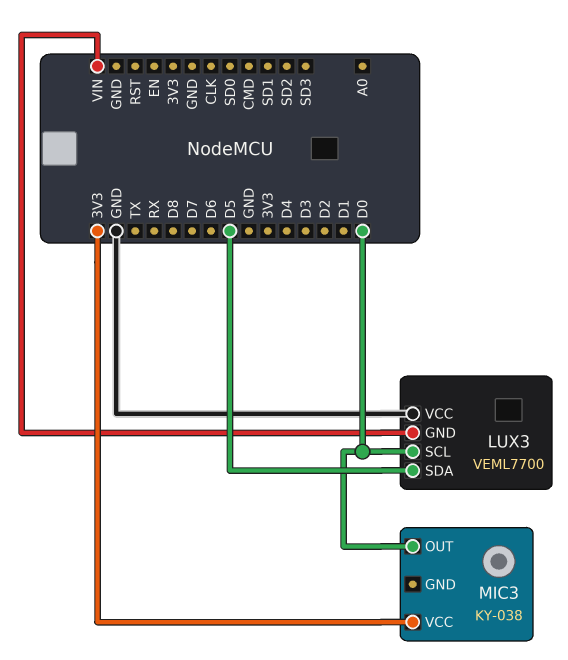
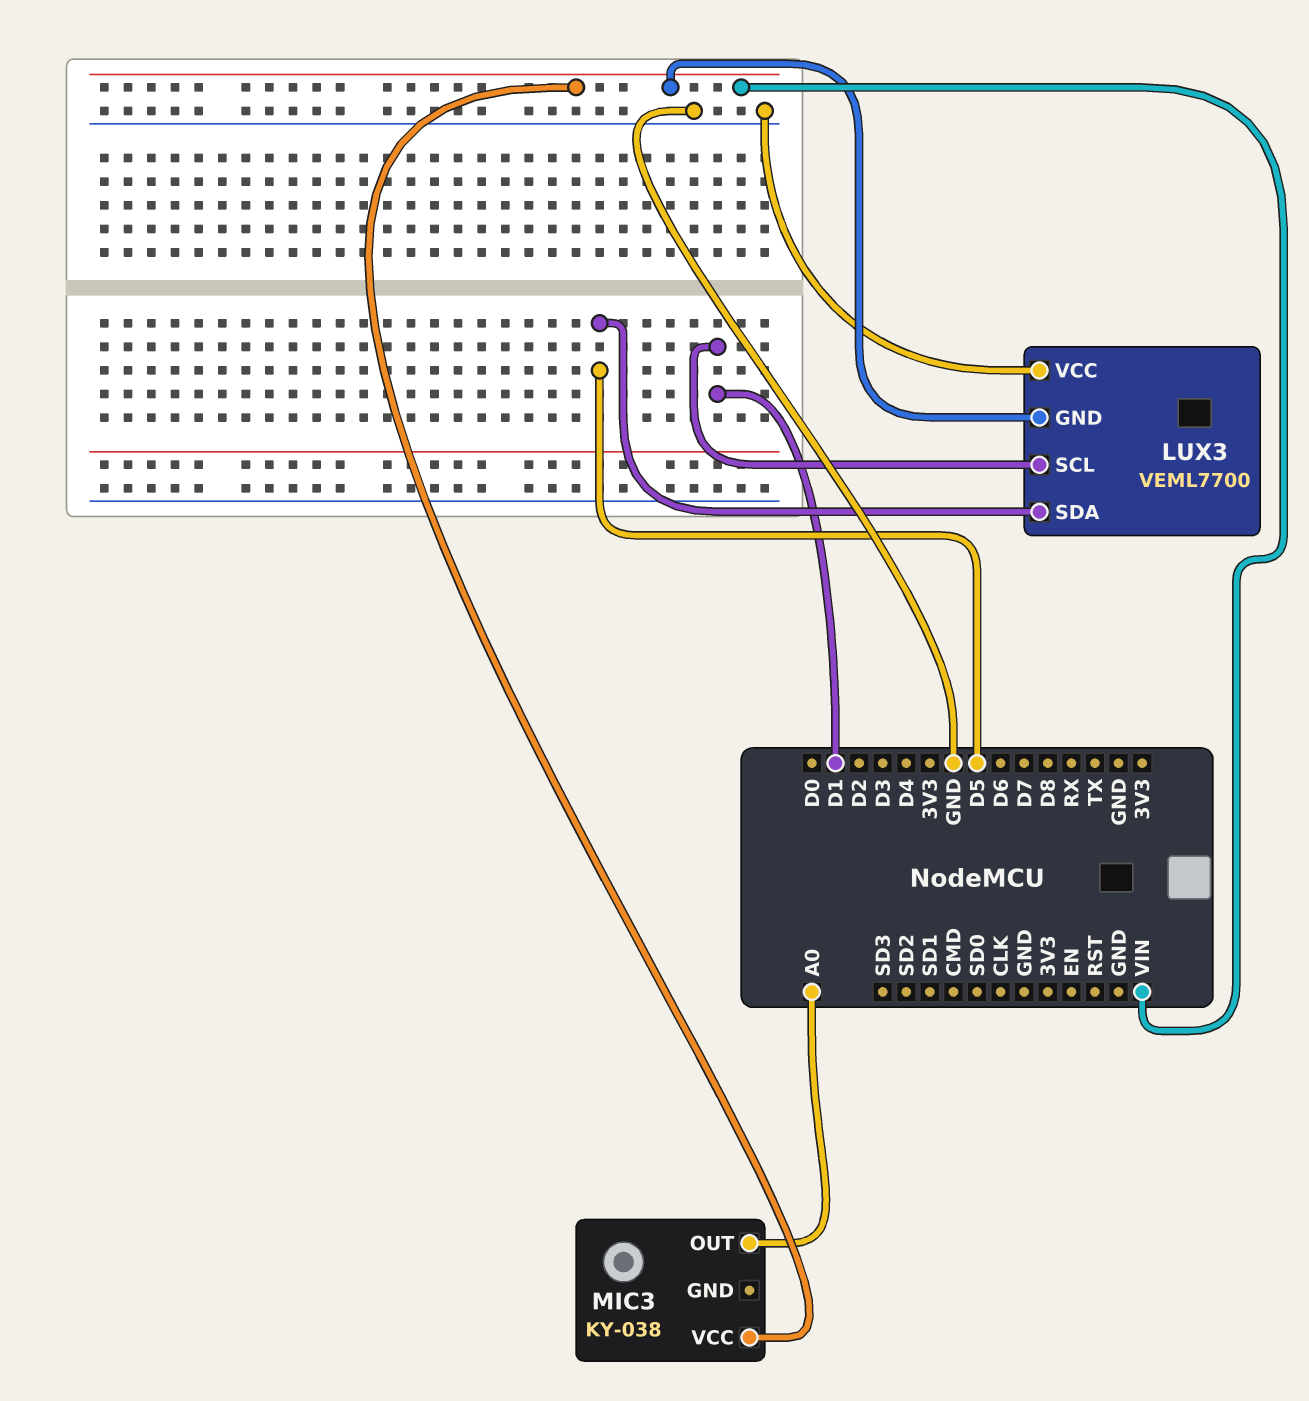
LUX3 pin SCL: D0 -> D1
MIC3 pin OUT: D0 -> A0
MIC3 pin VCC: 3V3 -> VIN

